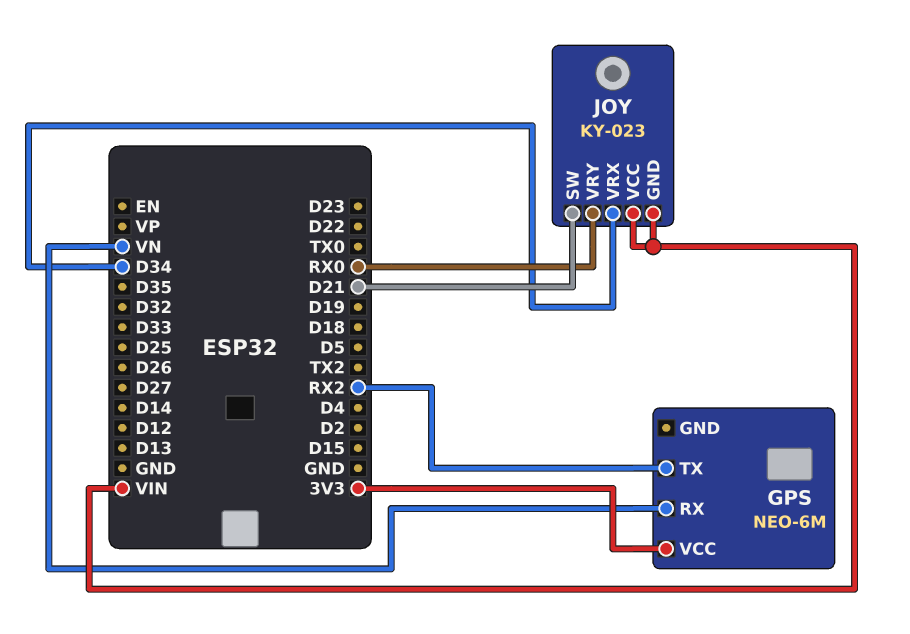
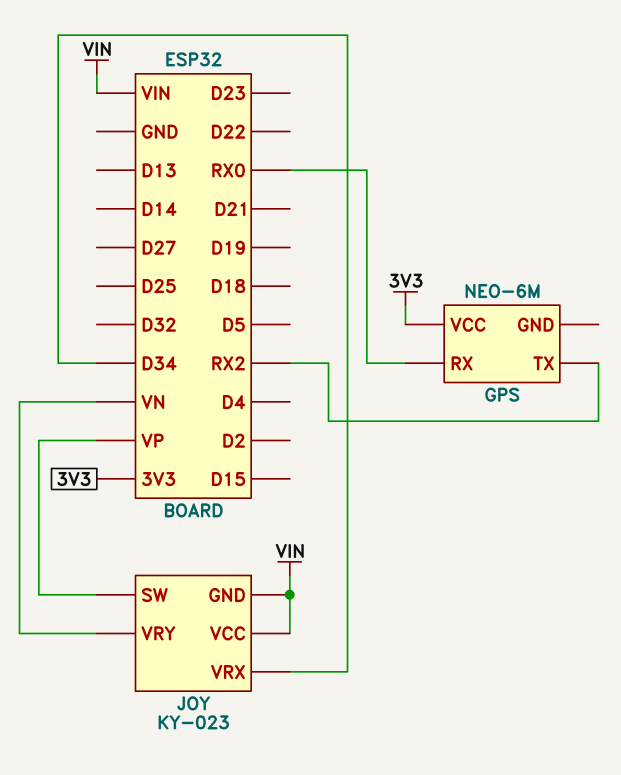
GPS pin RX: VN -> RX0
JOY pin SW: D21 -> VP
JOY pin VRY: RX0 -> VN

